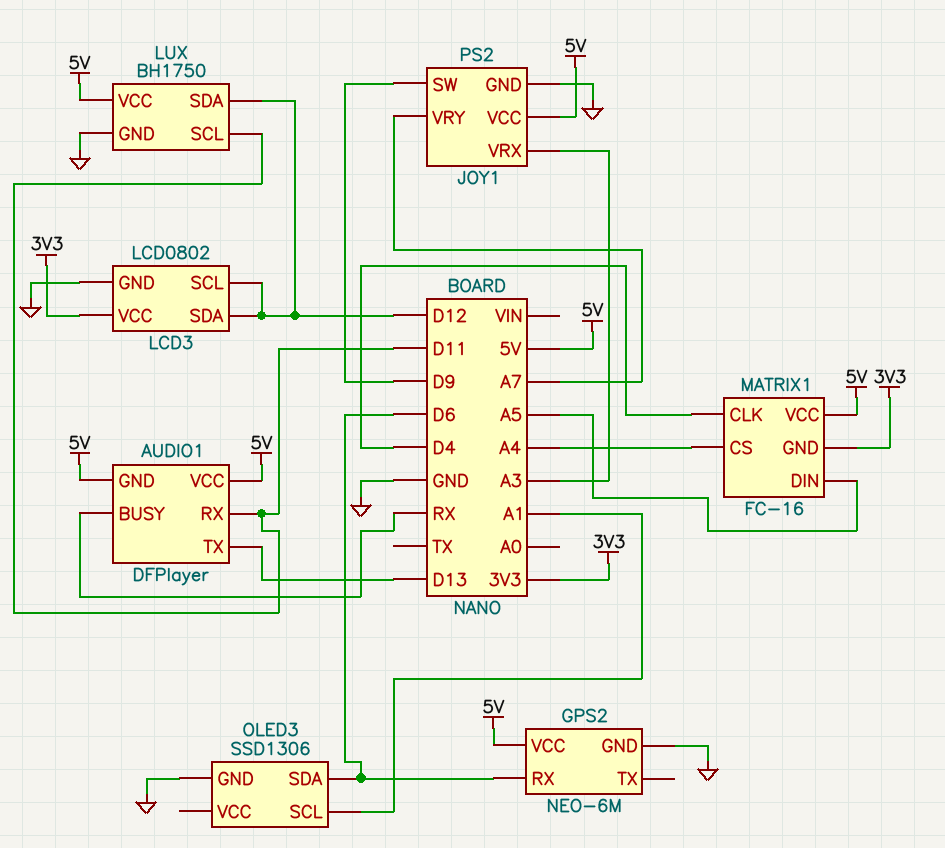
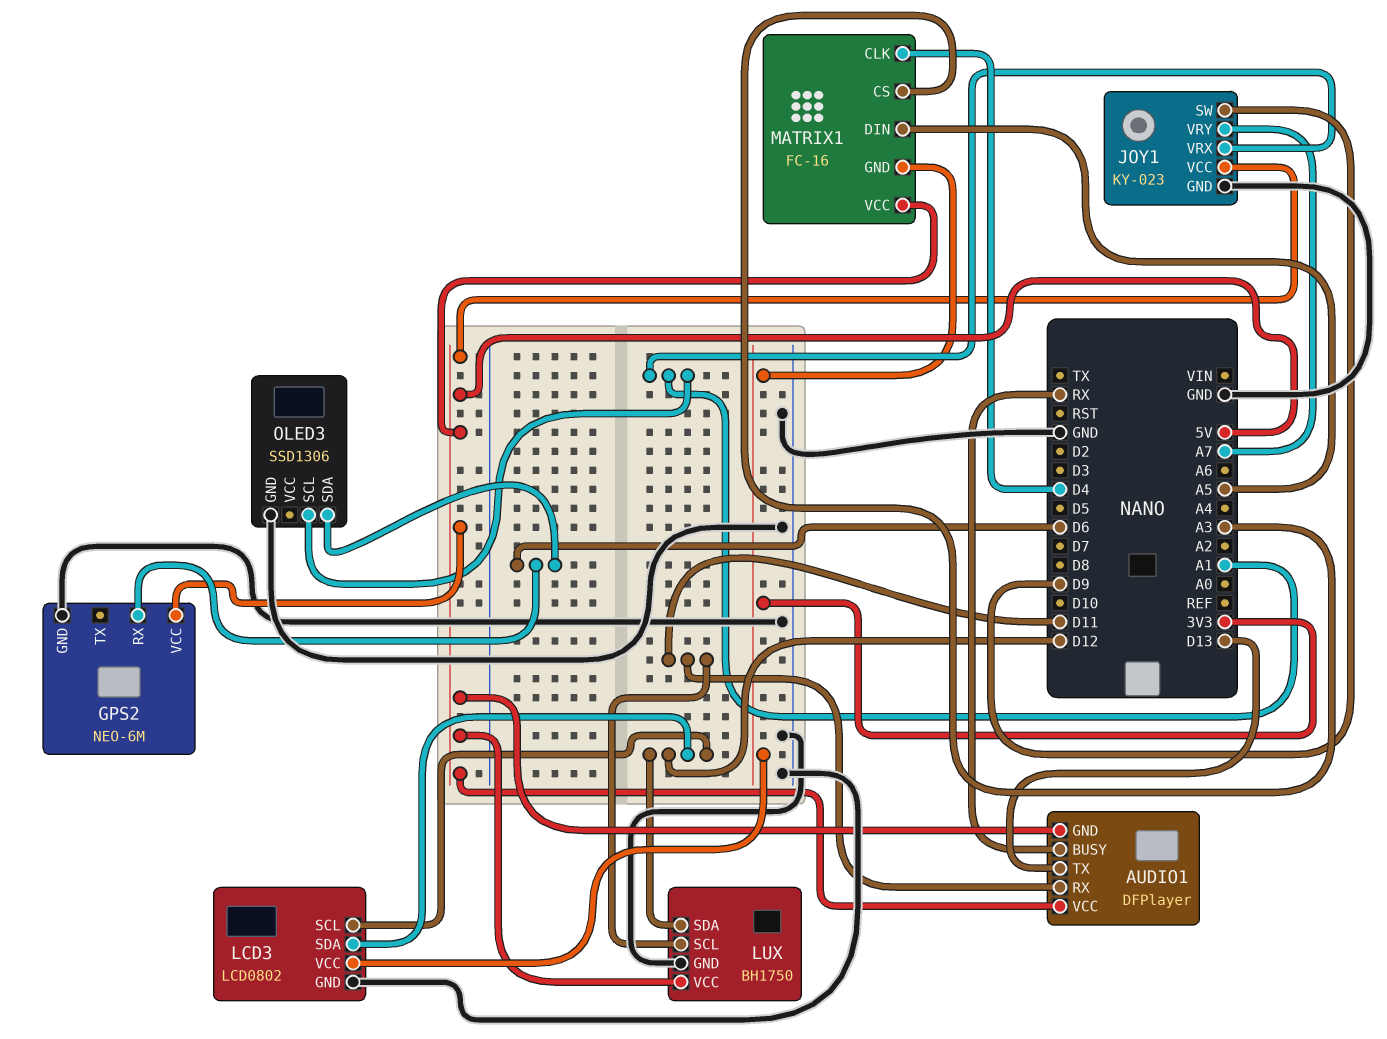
JOY1: PS2 -> KY-023
JOY1 pin VRX: A3 -> A1
MATRIX1 pin CS: A4 -> A3

